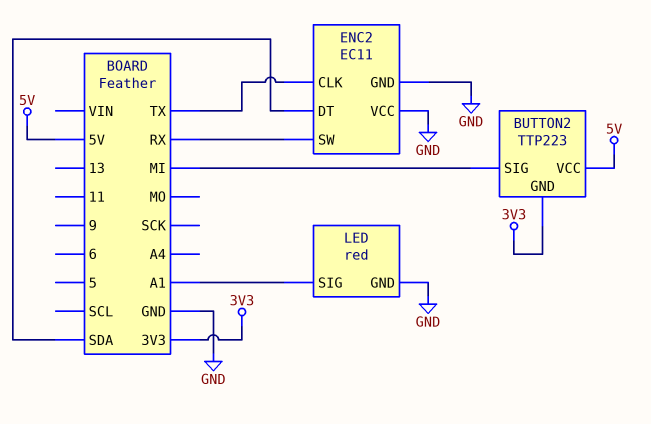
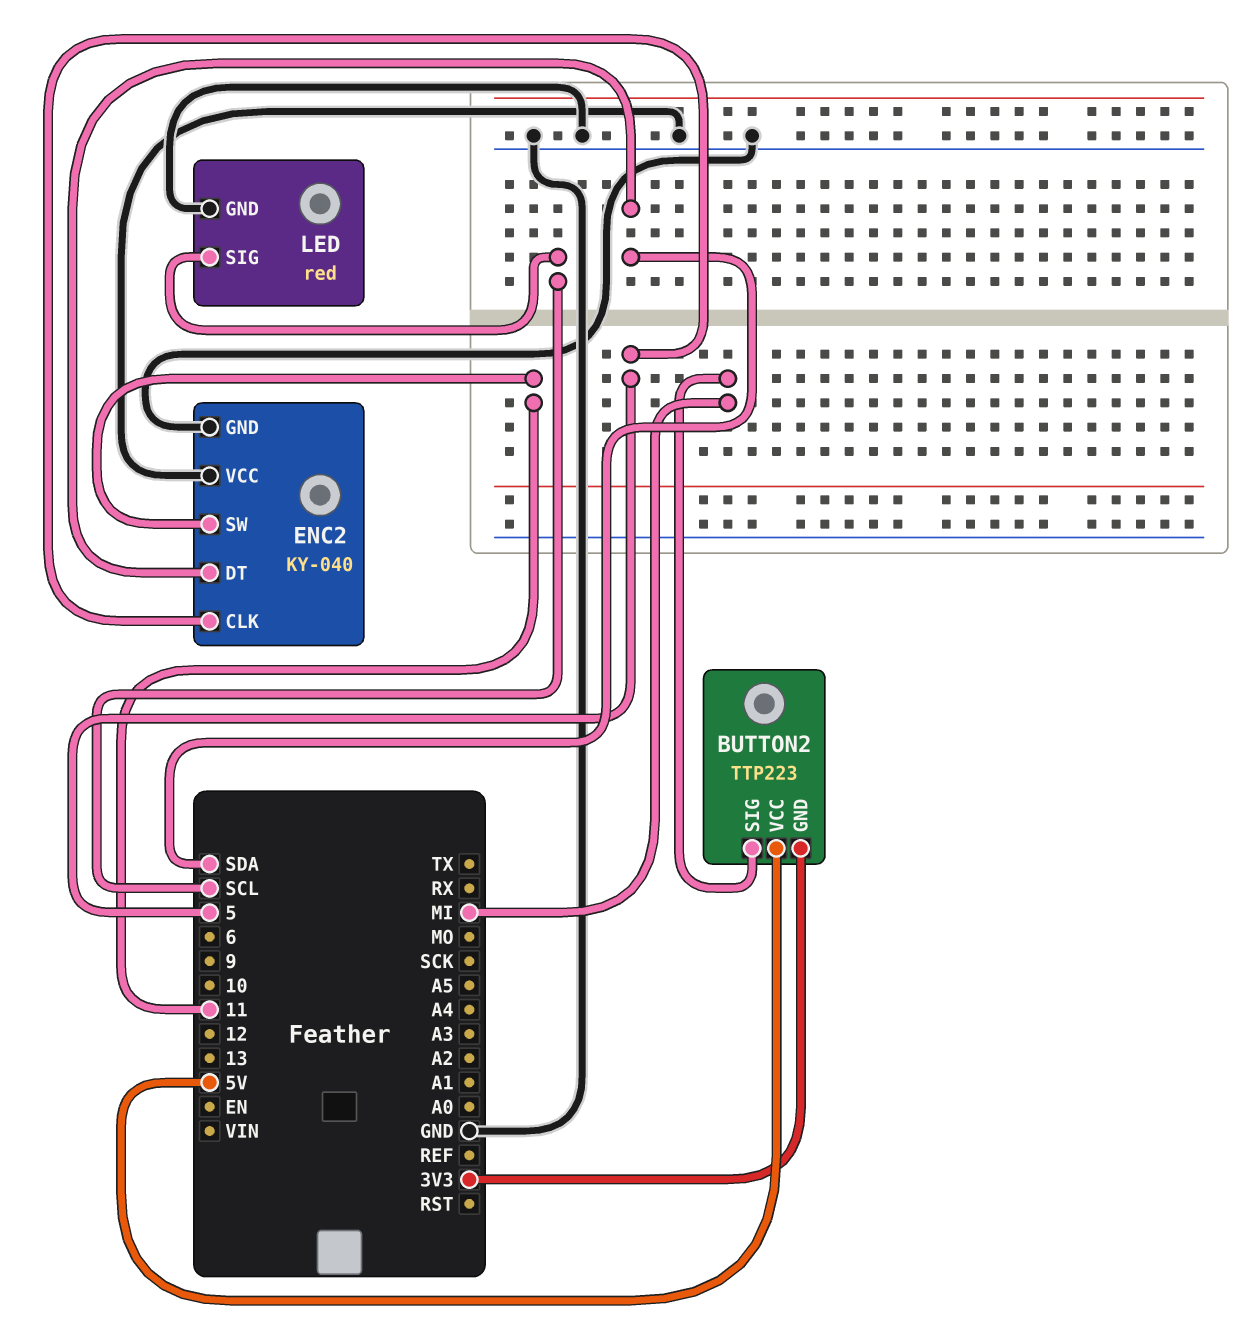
ENC2: EC11 -> KY-040
ENC2 pin CLK: TX -> 5
ENC2 pin SW: RX -> 11
LED pin SIG: A1 -> SCL

